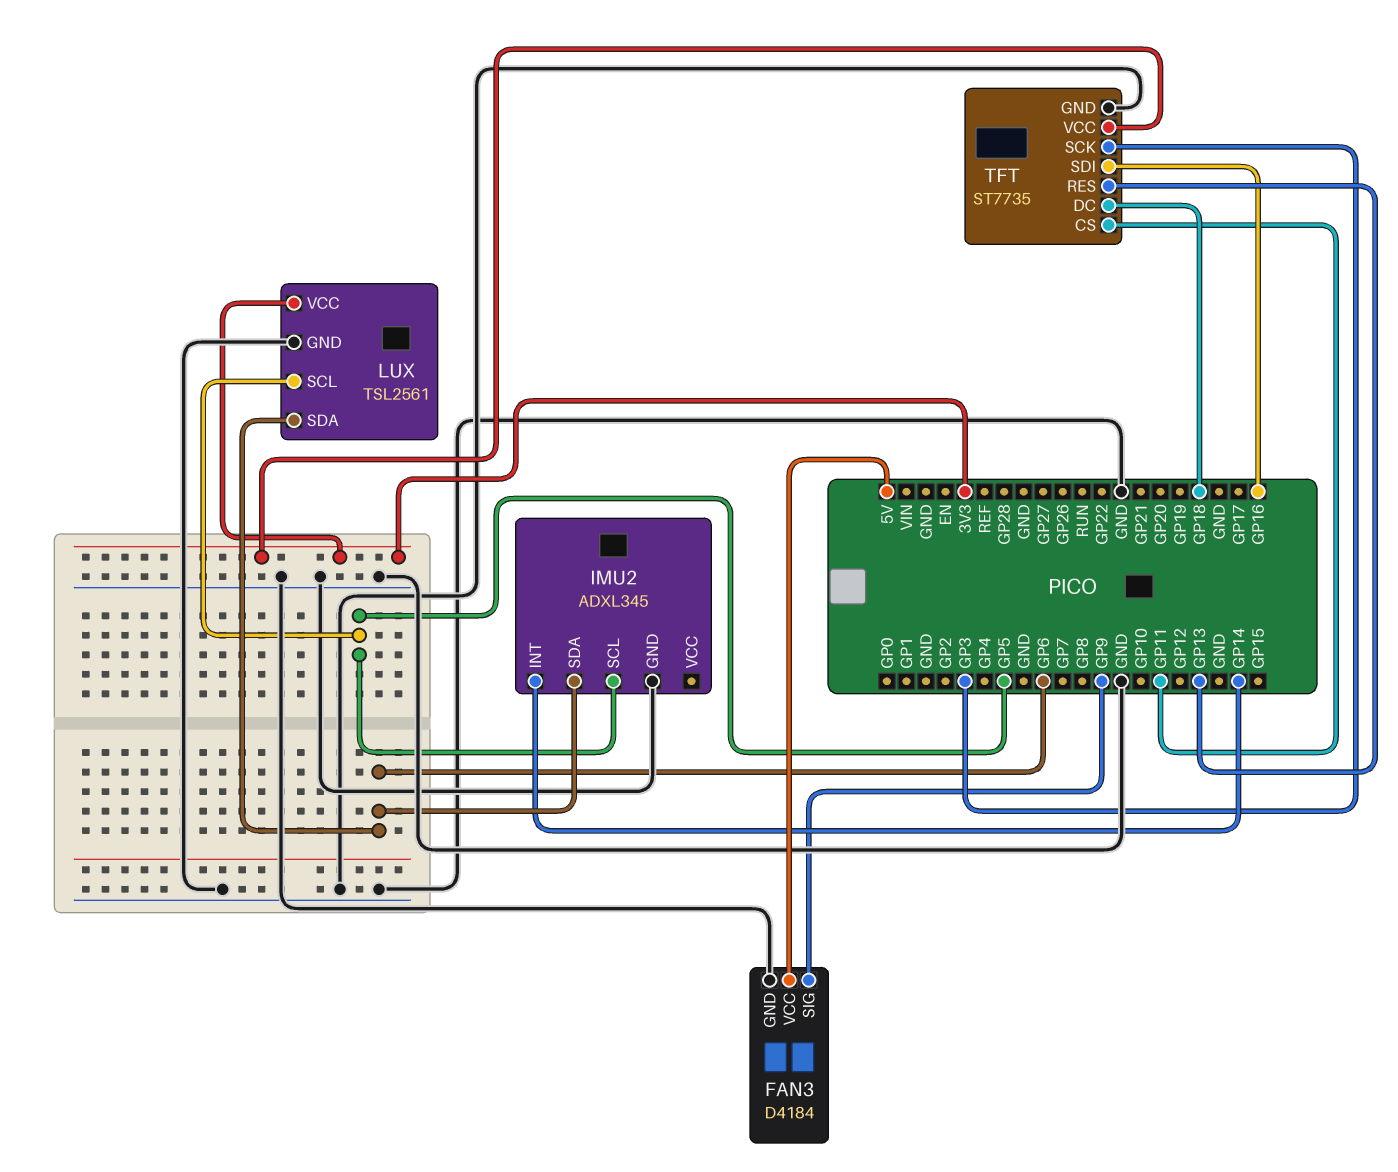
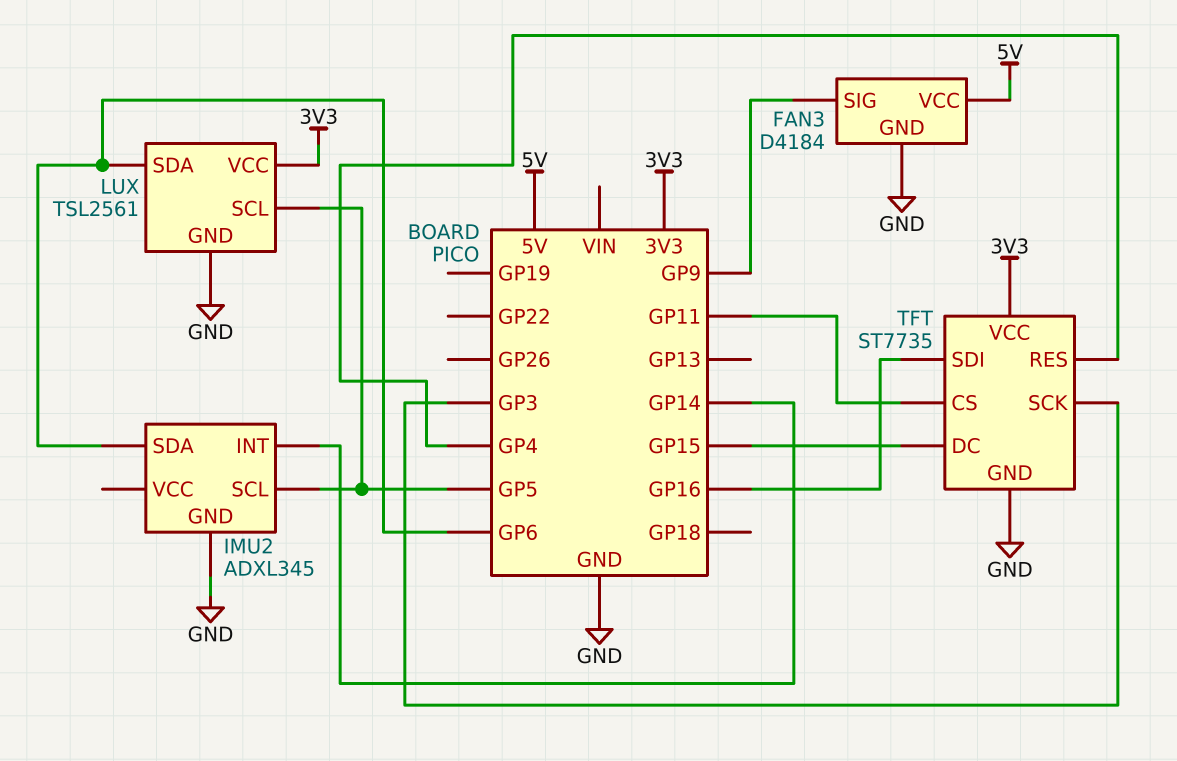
TFT pin DC: GP18 -> GP15
TFT pin RES: GP13 -> GP4

